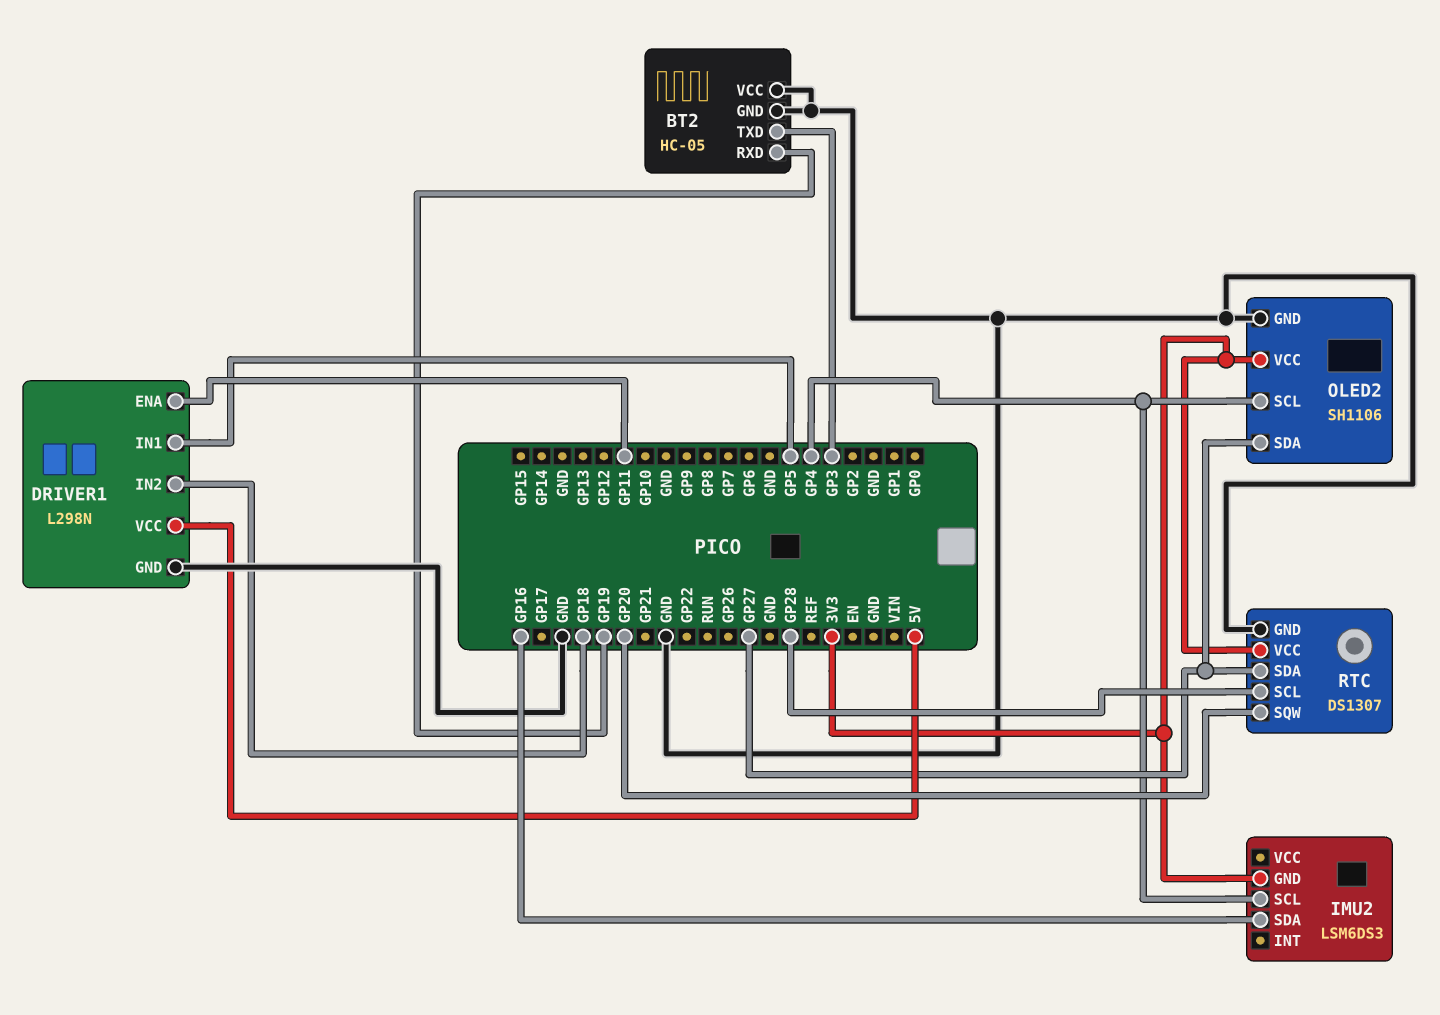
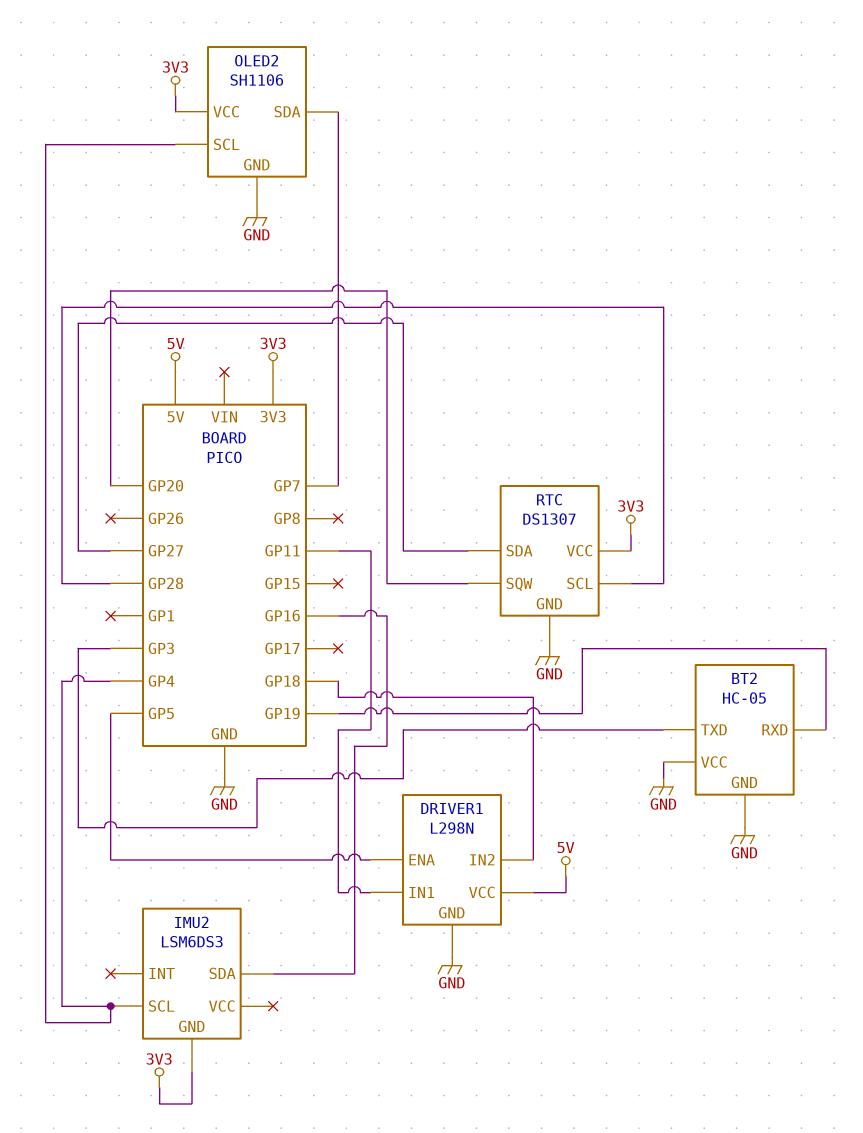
DRIVER1 pin ENA: GP11 -> GP5
DRIVER1 pin IN1: GP5 -> GP11
OLED2 pin SDA: GP27 -> GP7

